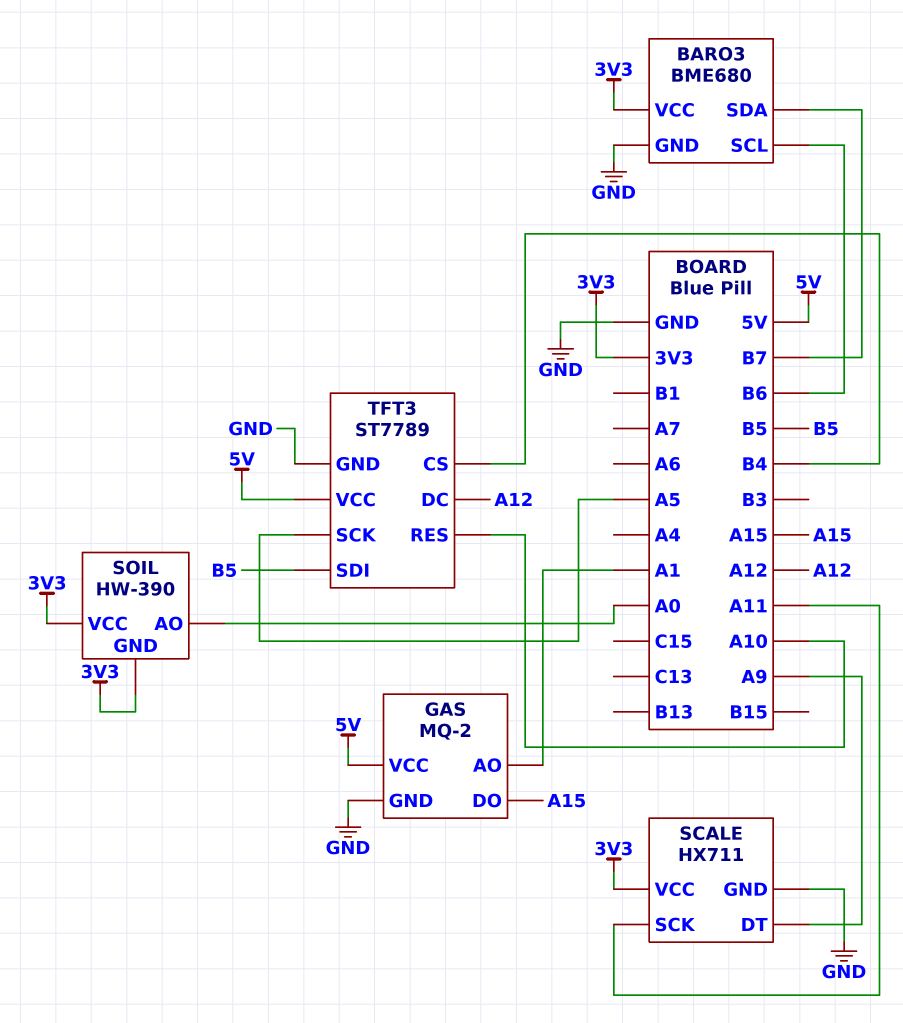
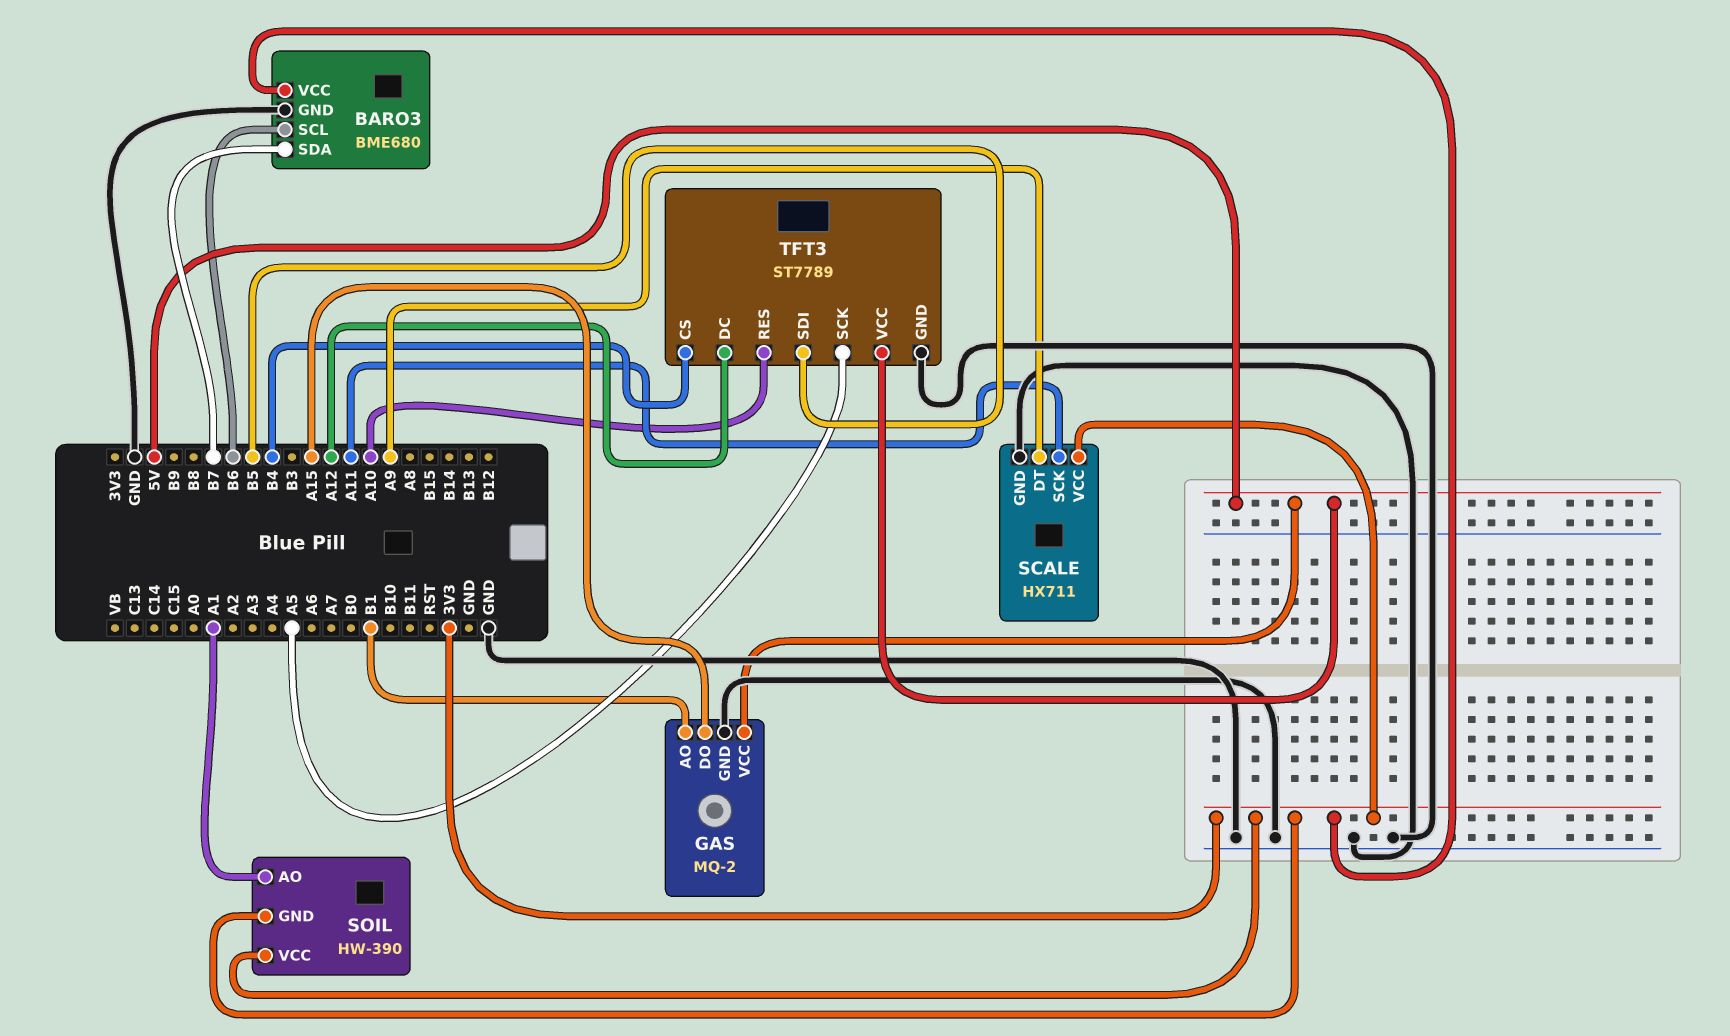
GAS pin AO: A1 -> B1
SOIL pin AO: A0 -> A1

